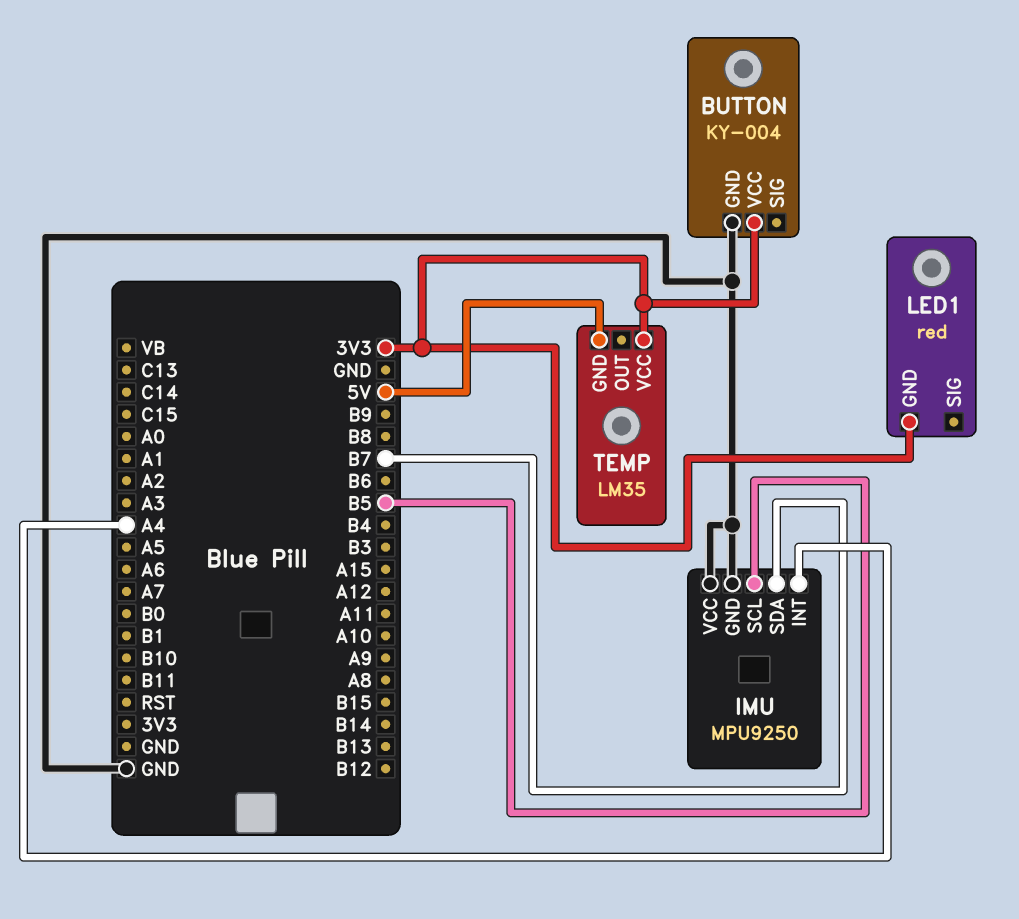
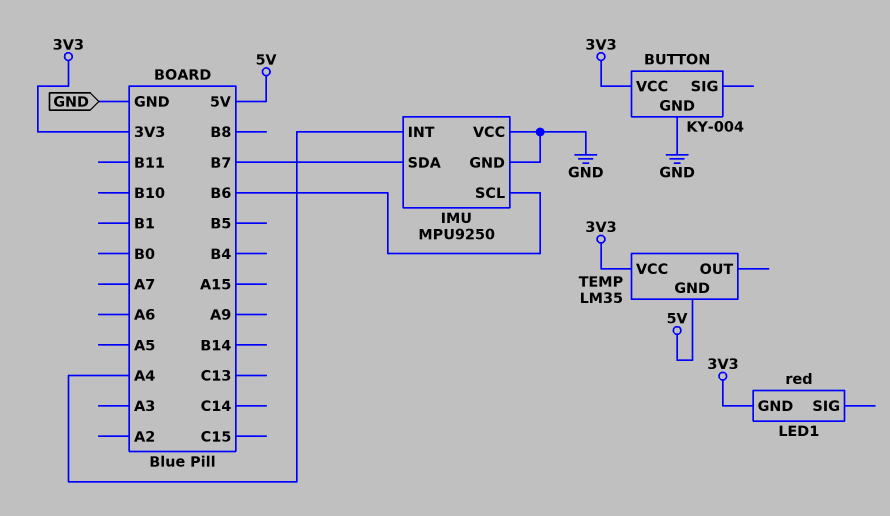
IMU pin SCL: B5 -> B6

